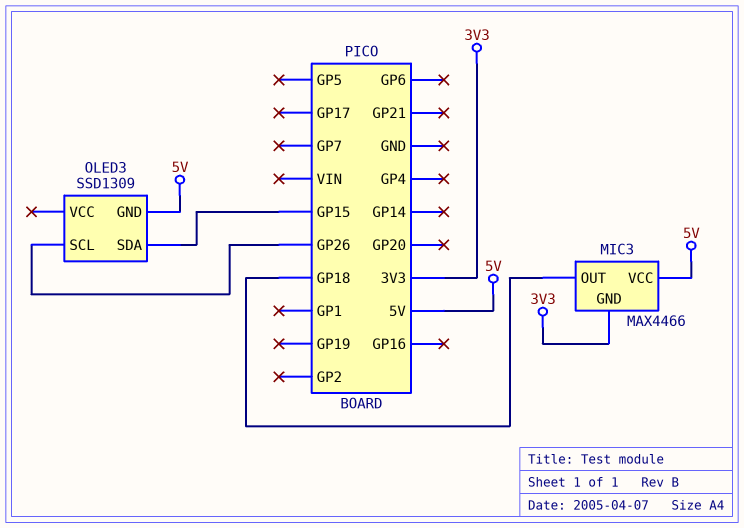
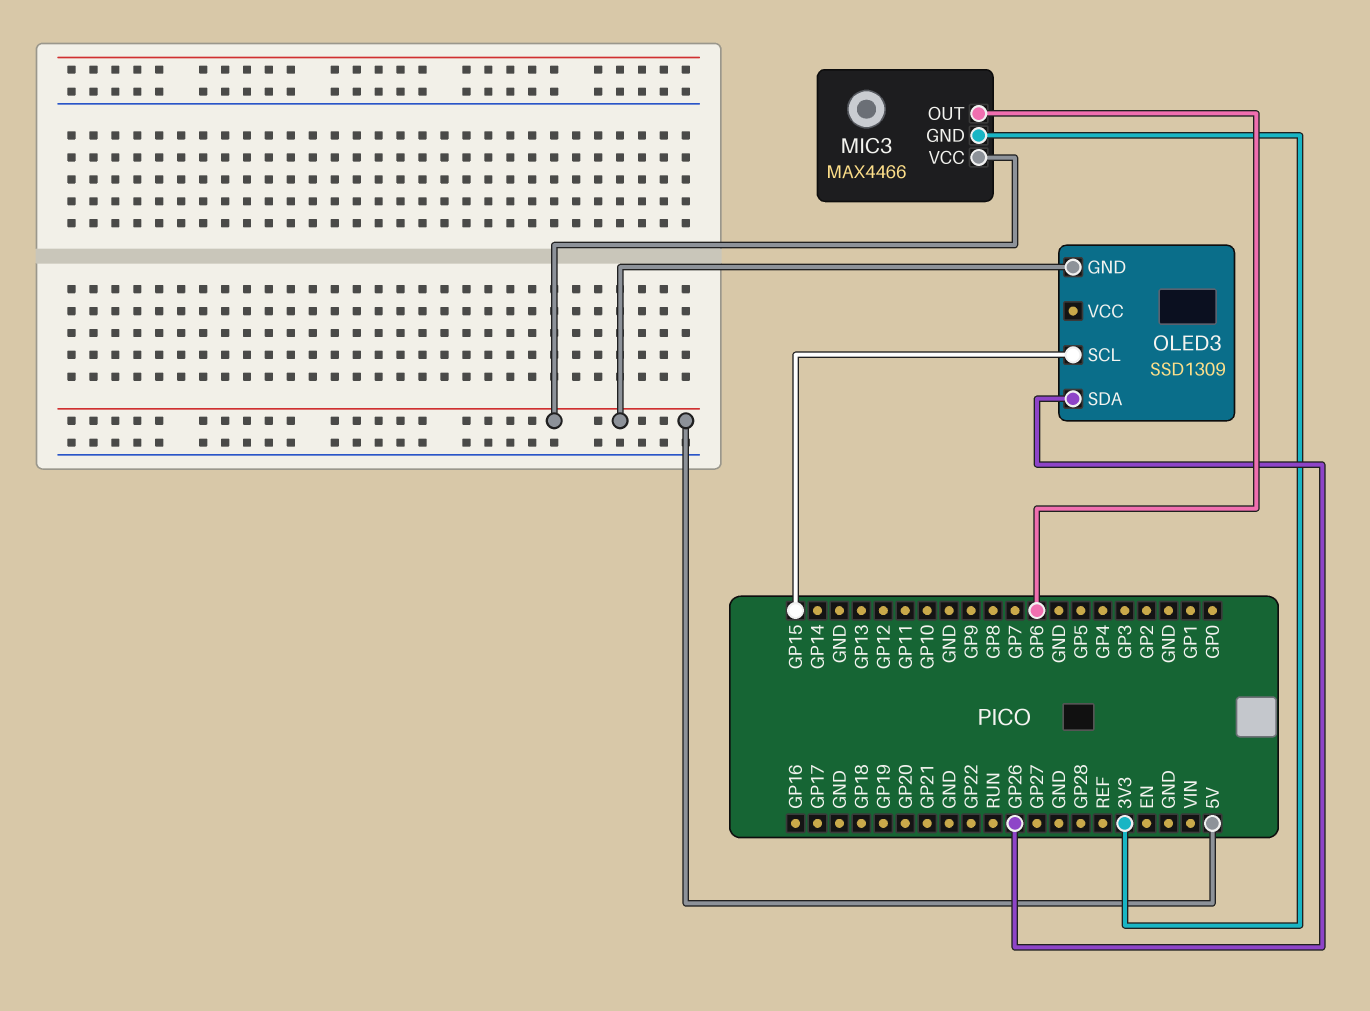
MIC3 pin OUT: GP18 -> GP6
OLED3 pin SCL: GP26 -> GP15
OLED3 pin SDA: GP15 -> GP26

